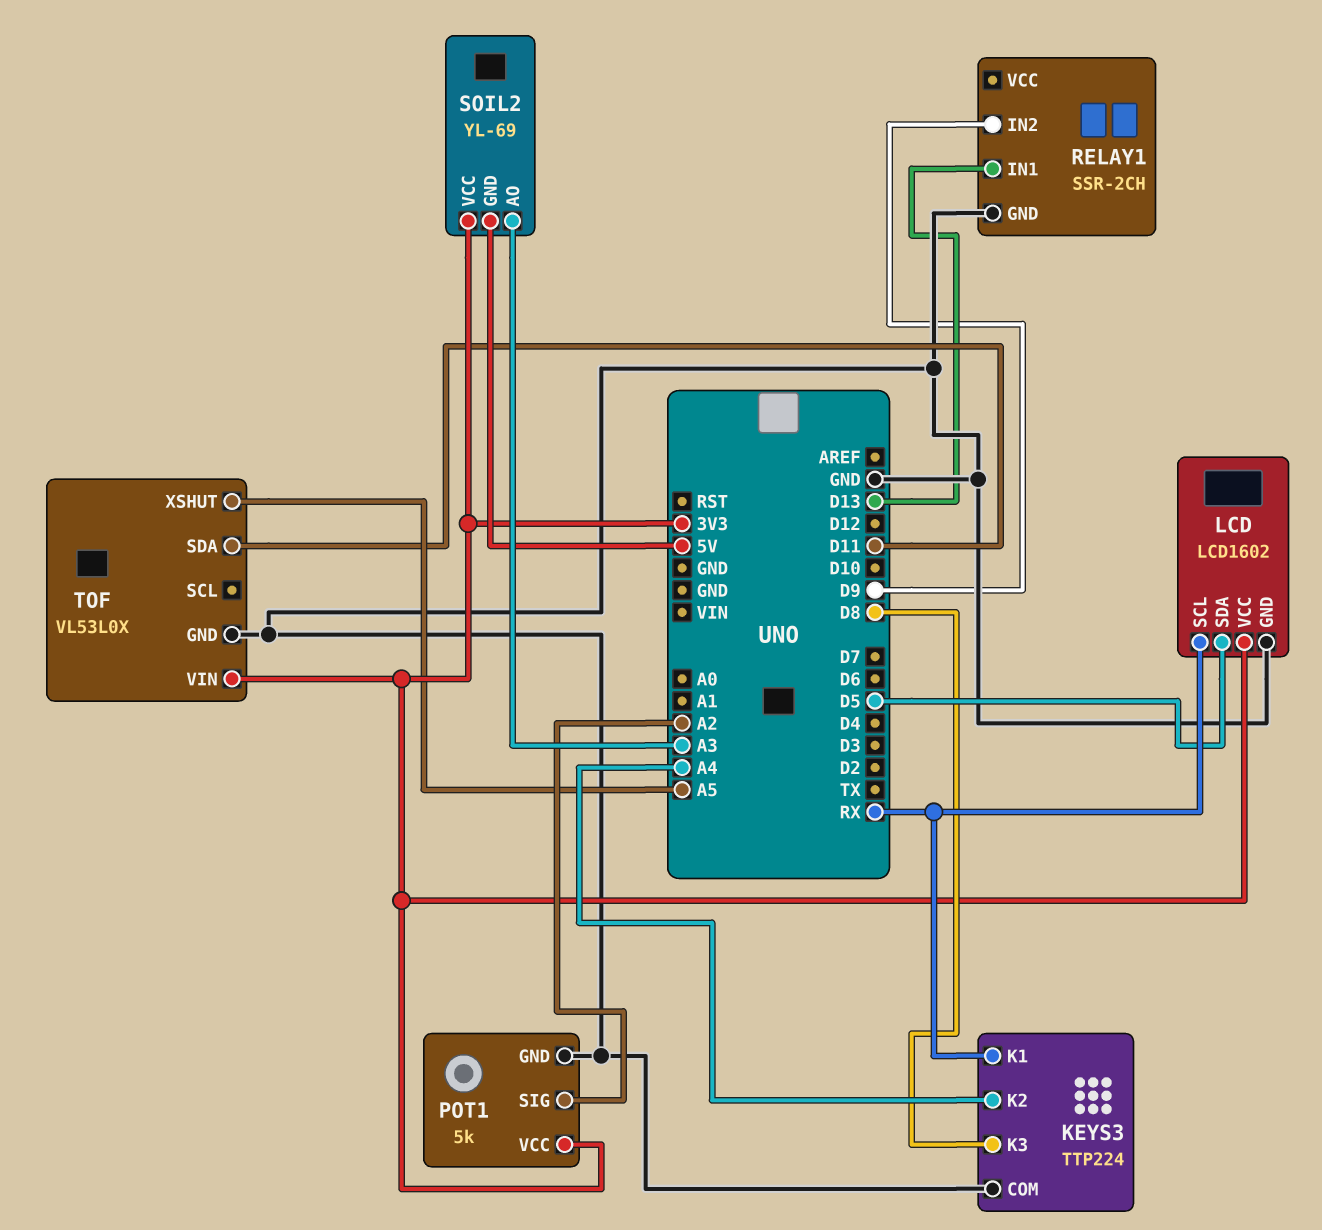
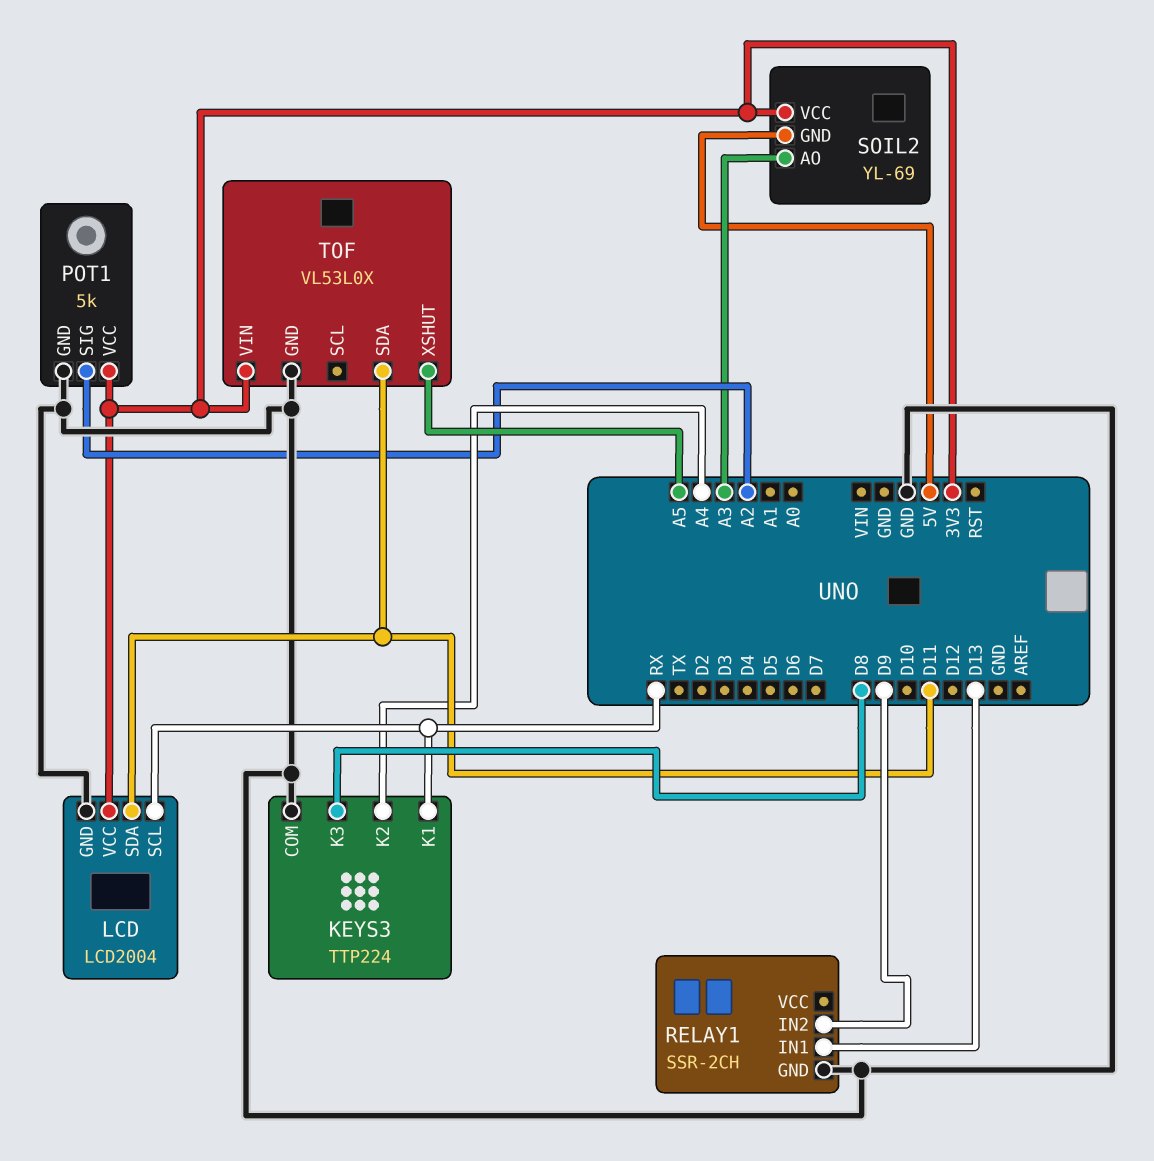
LCD: LCD1602 -> LCD2004
LCD pin SDA: D5 -> D11

